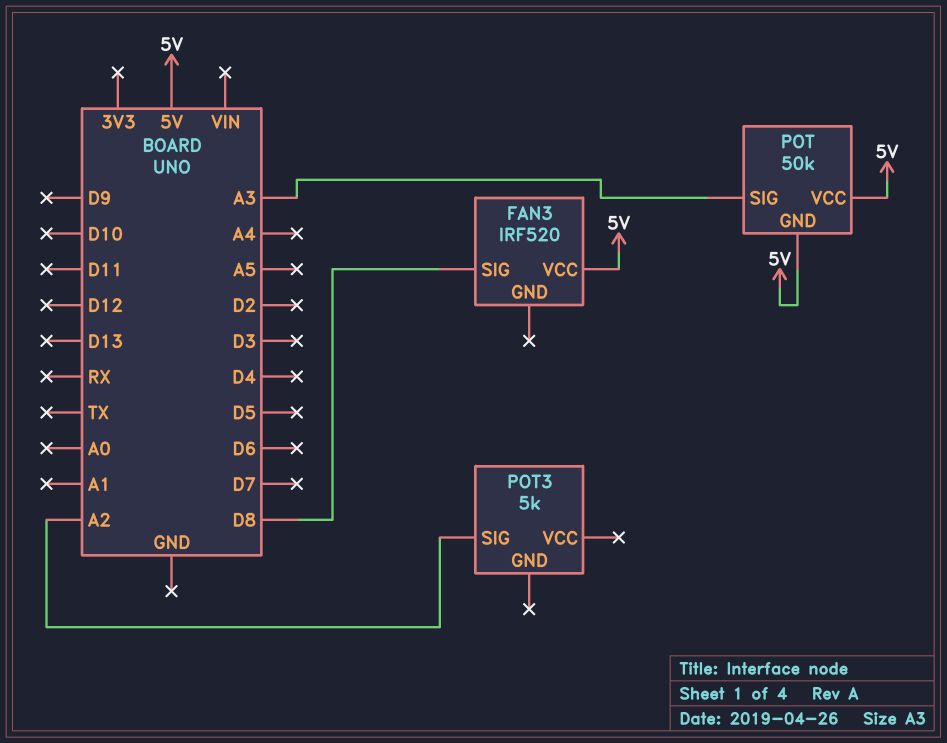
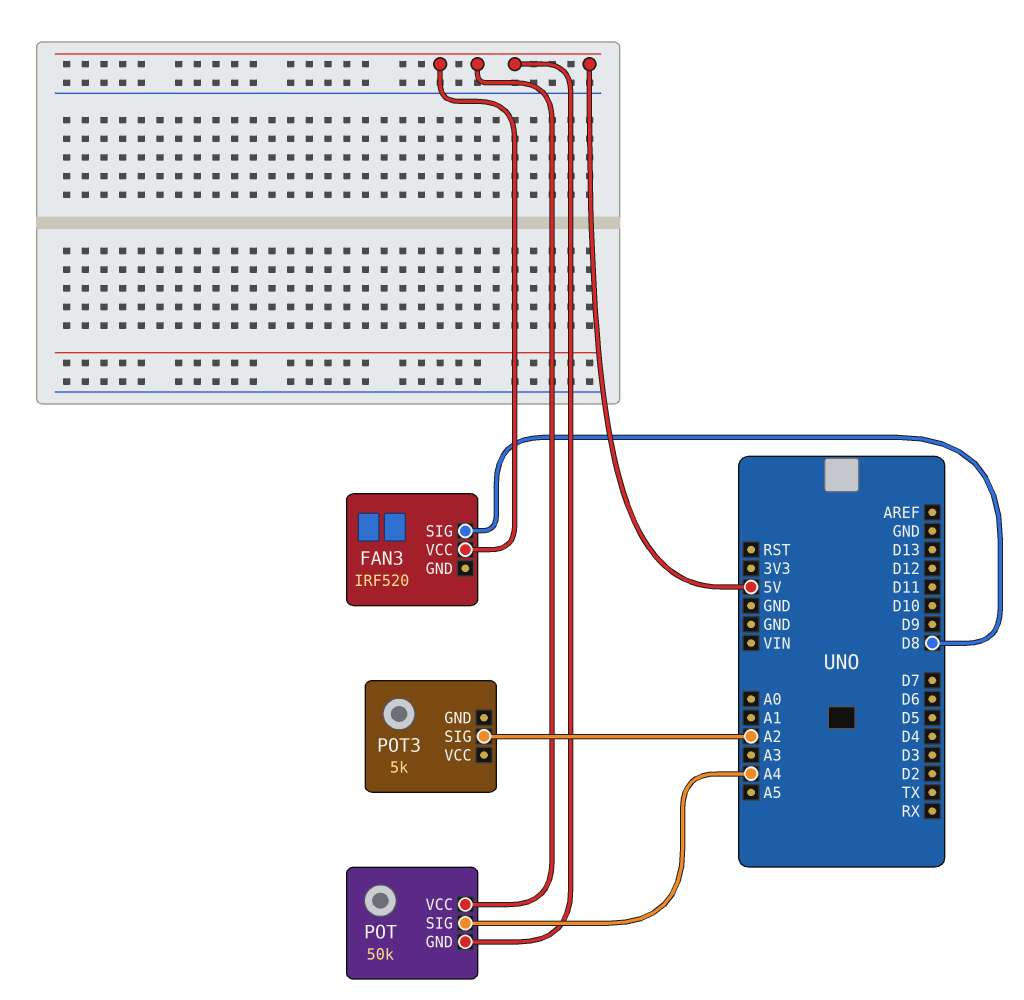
POT pin SIG: A3 -> A4

